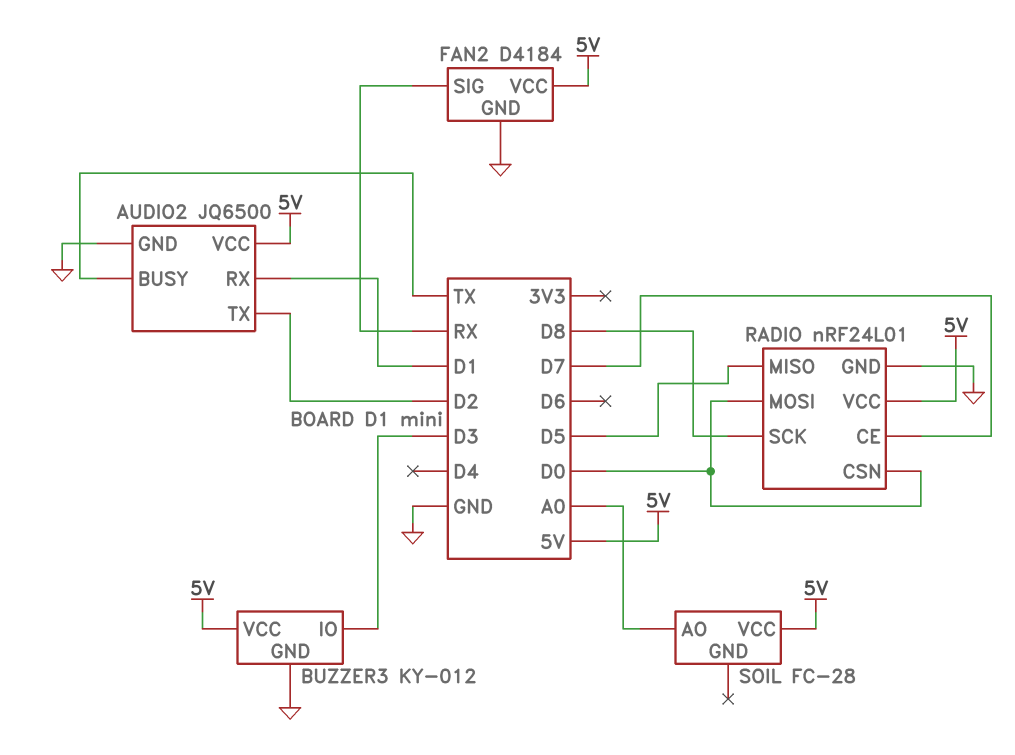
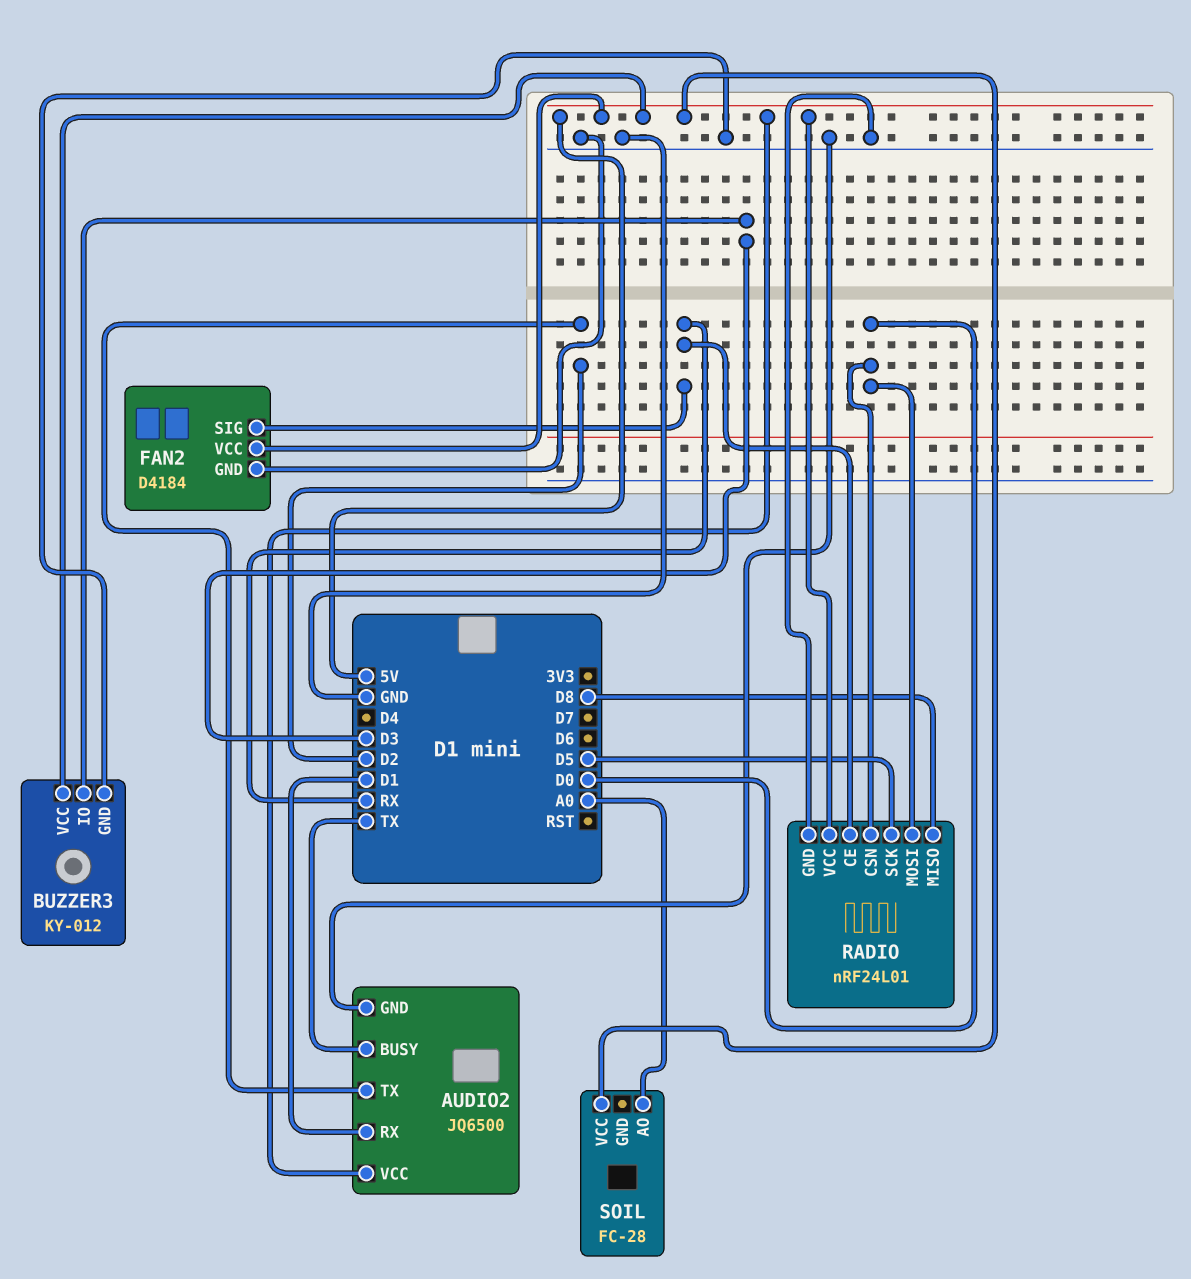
RADIO pin CE: D7 -> RX
RADIO pin MISO: D5 -> D8
RADIO pin SCK: D8 -> D5

